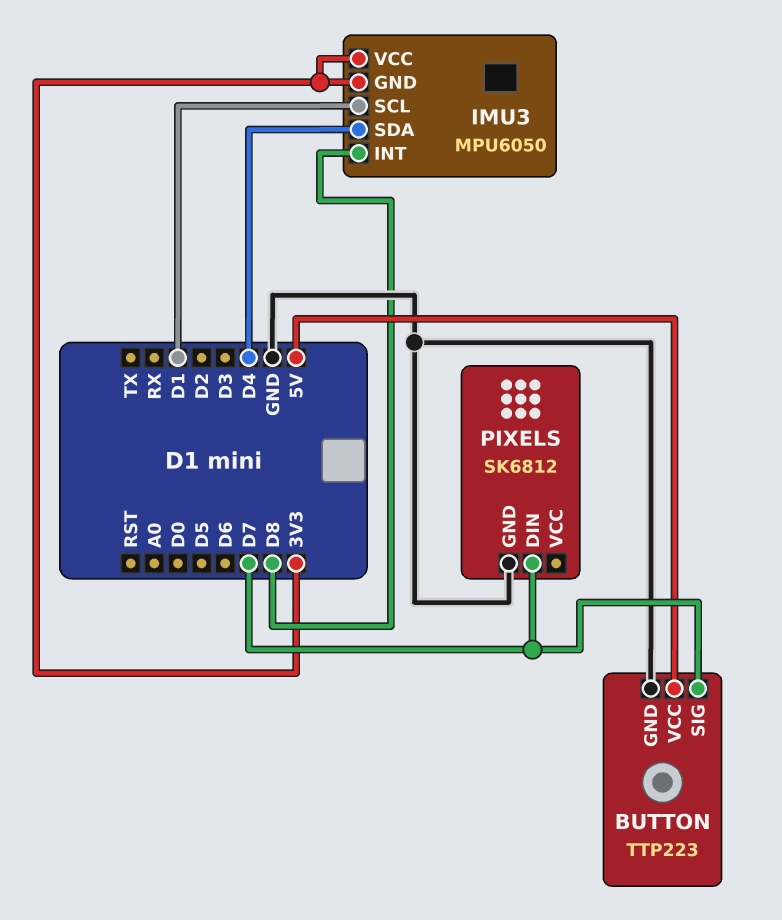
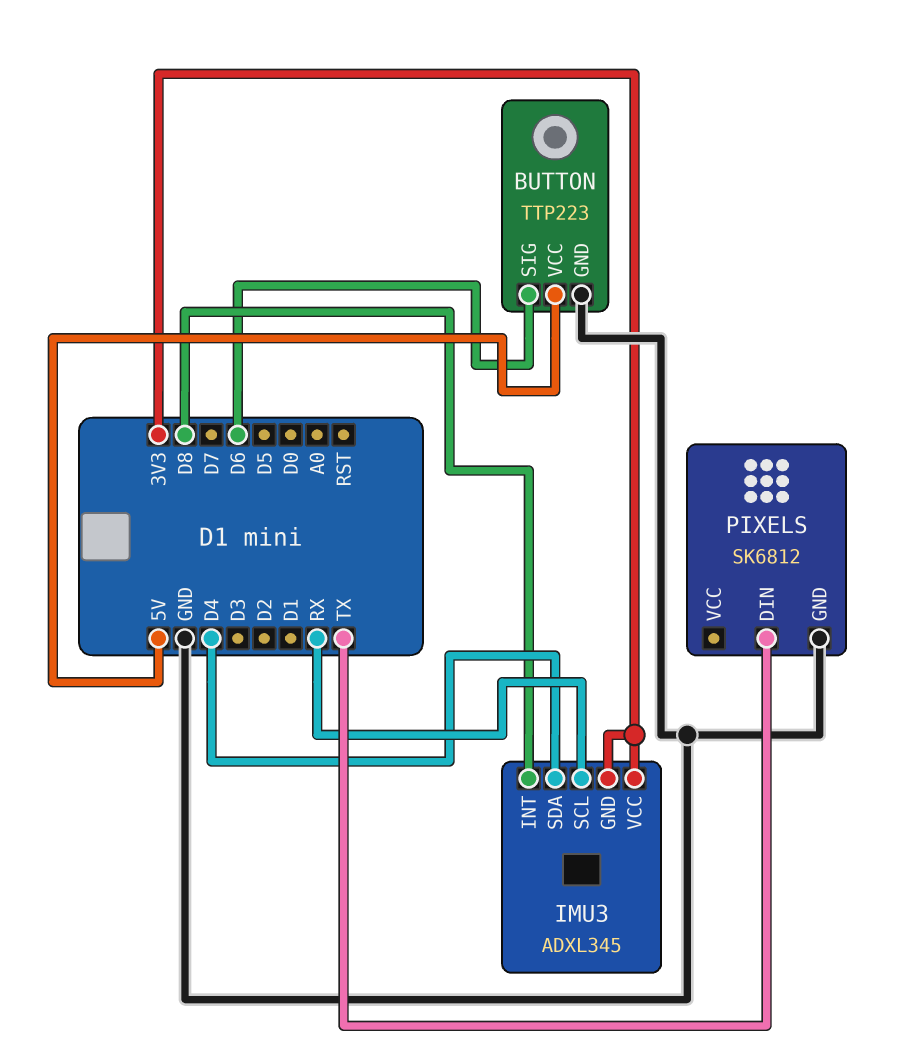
BUTTON pin SIG: D7 -> D6
IMU3: MPU6050 -> ADXL345
IMU3 pin SCL: D1 -> RX
PIXELS pin DIN: D7 -> TX

